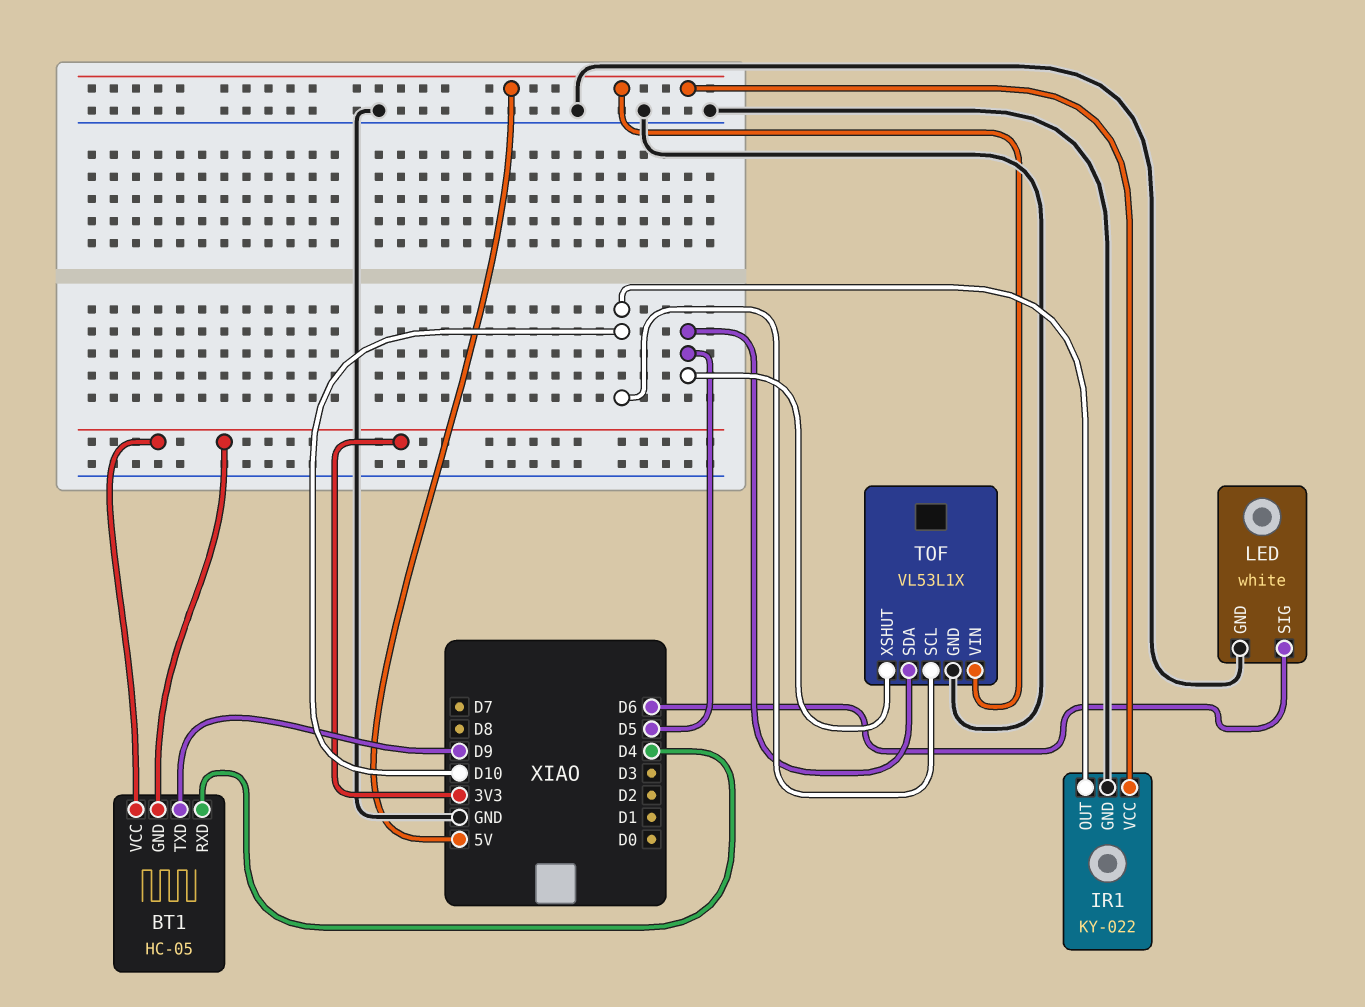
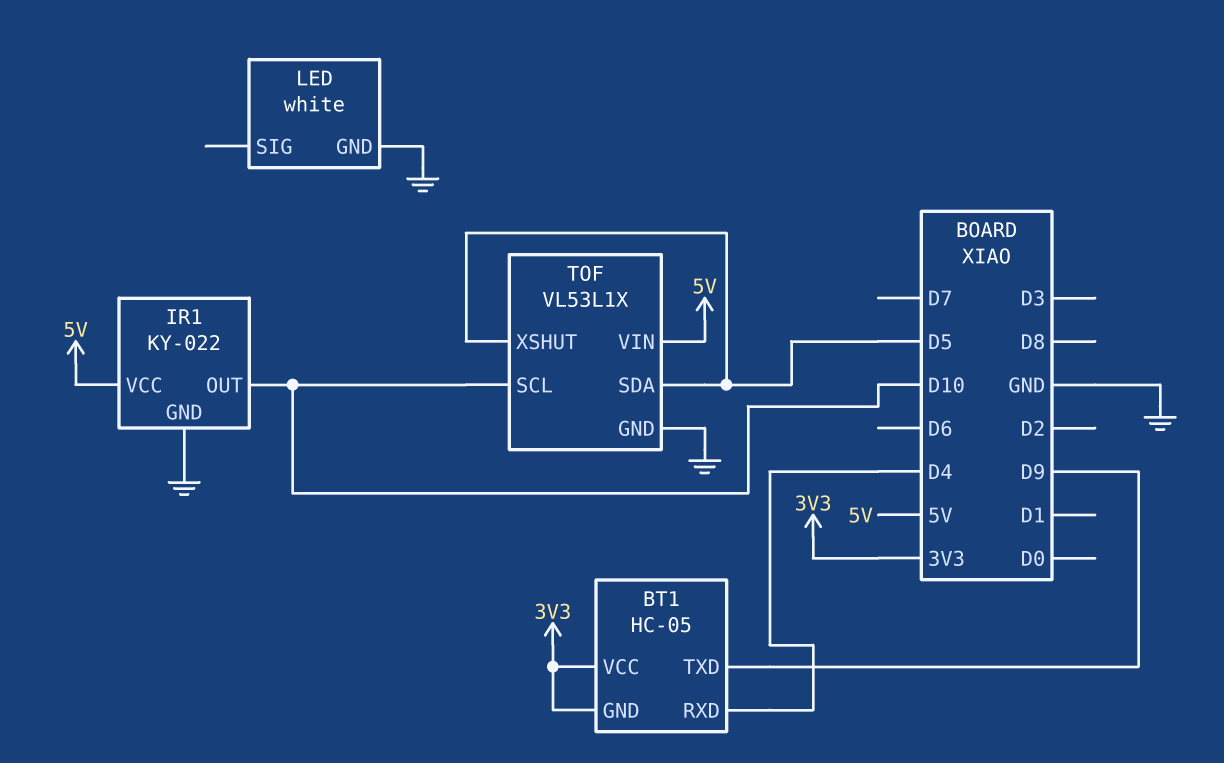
LED pin SIG: D6 -> none

